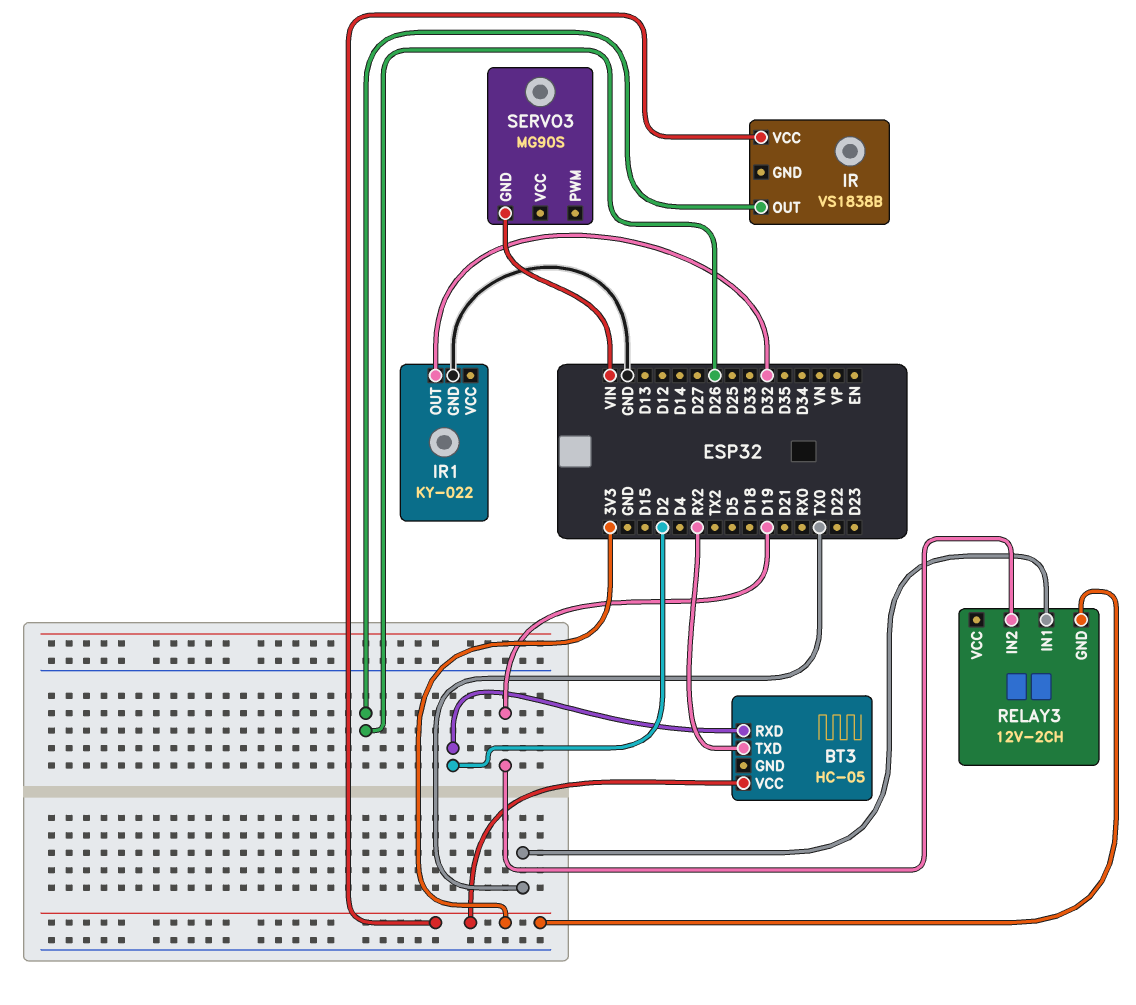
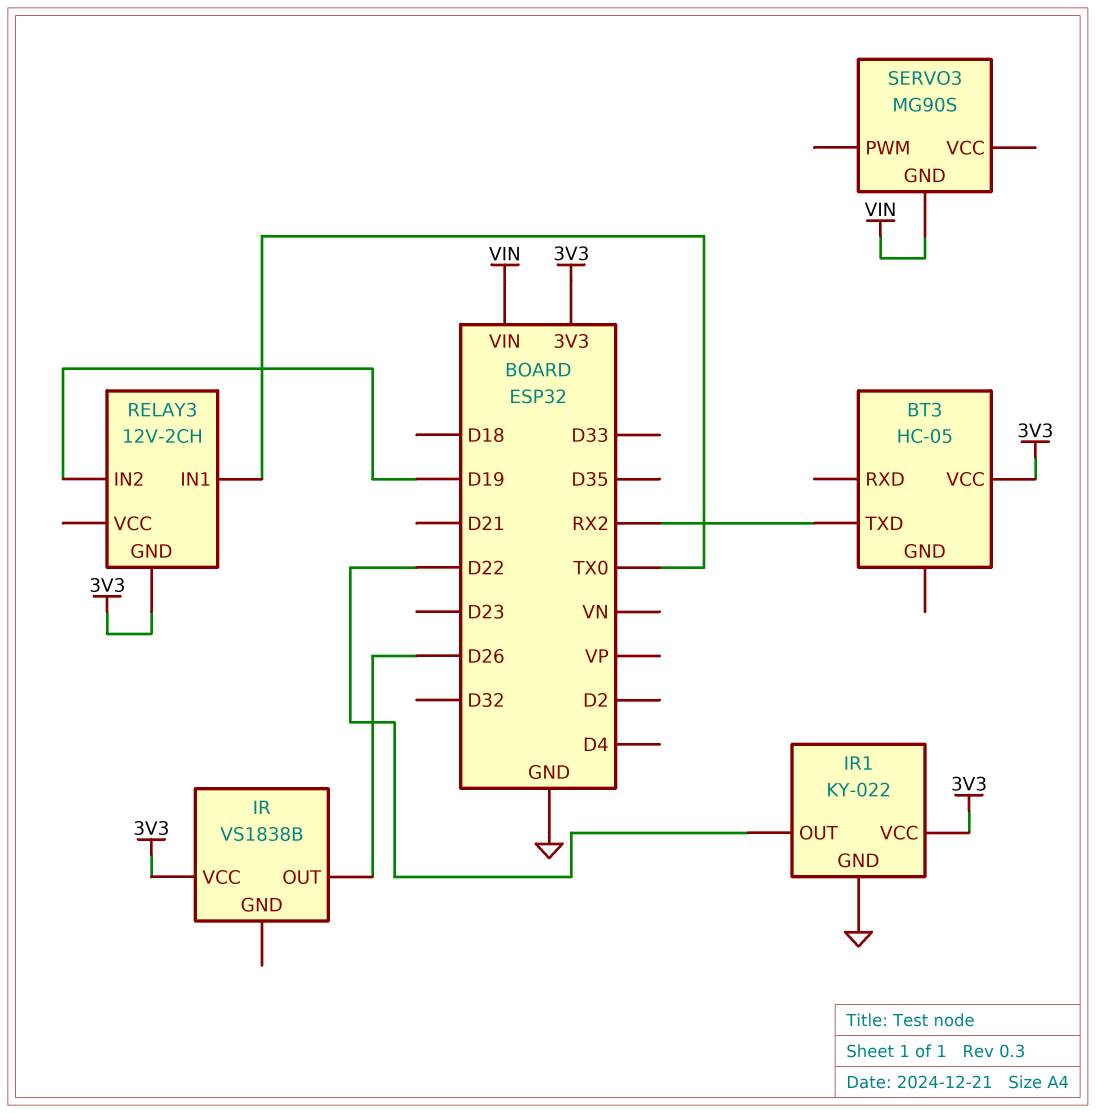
BT3 pin RXD: D2 -> none
IR1 pin OUT: D32 -> D22
IR1 pin VCC: none -> 3V3

